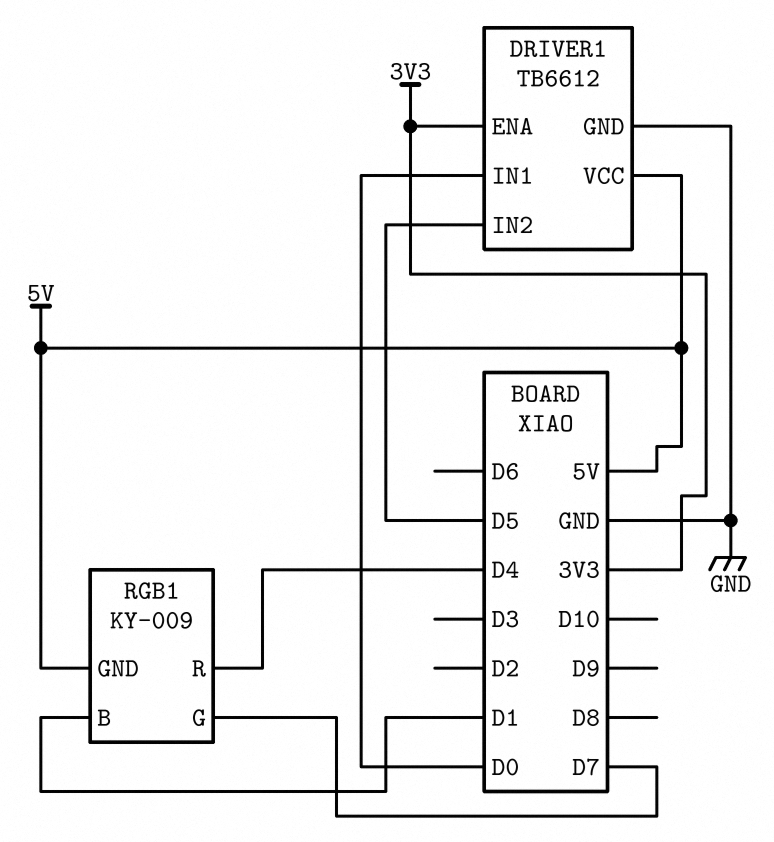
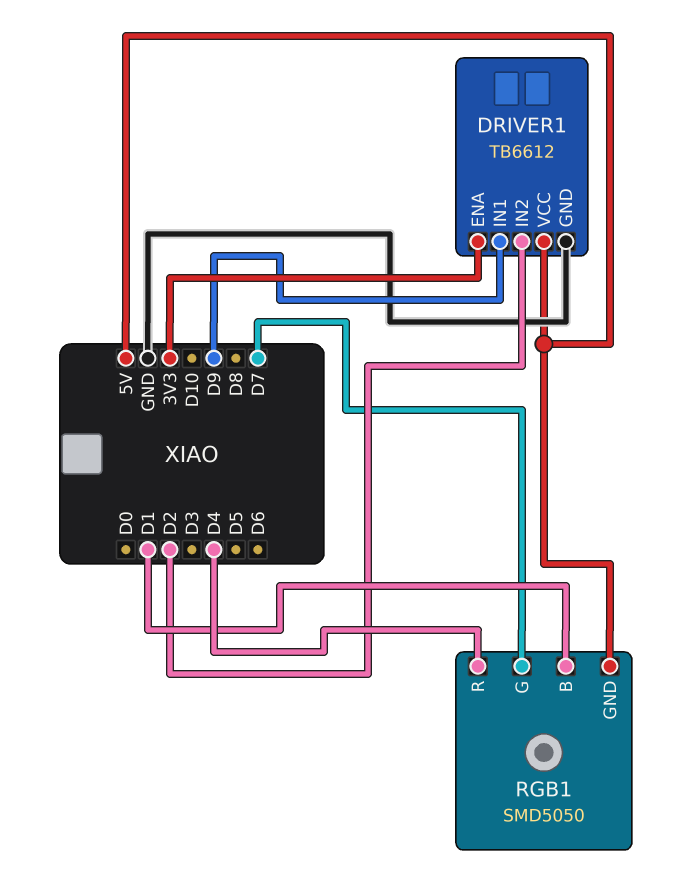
DRIVER1 pin IN1: D0 -> D9
DRIVER1 pin IN2: D5 -> D2
RGB1: KY-009 -> SMD5050

